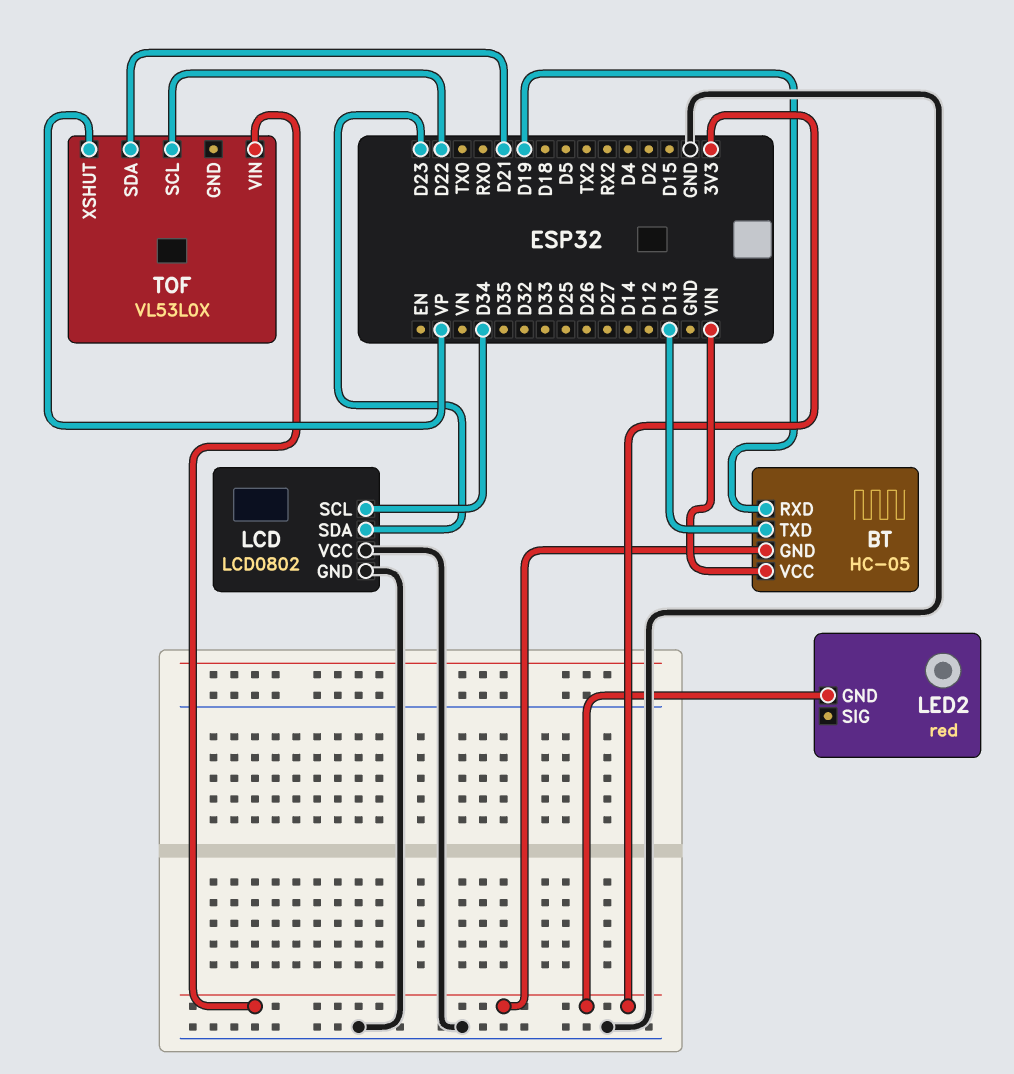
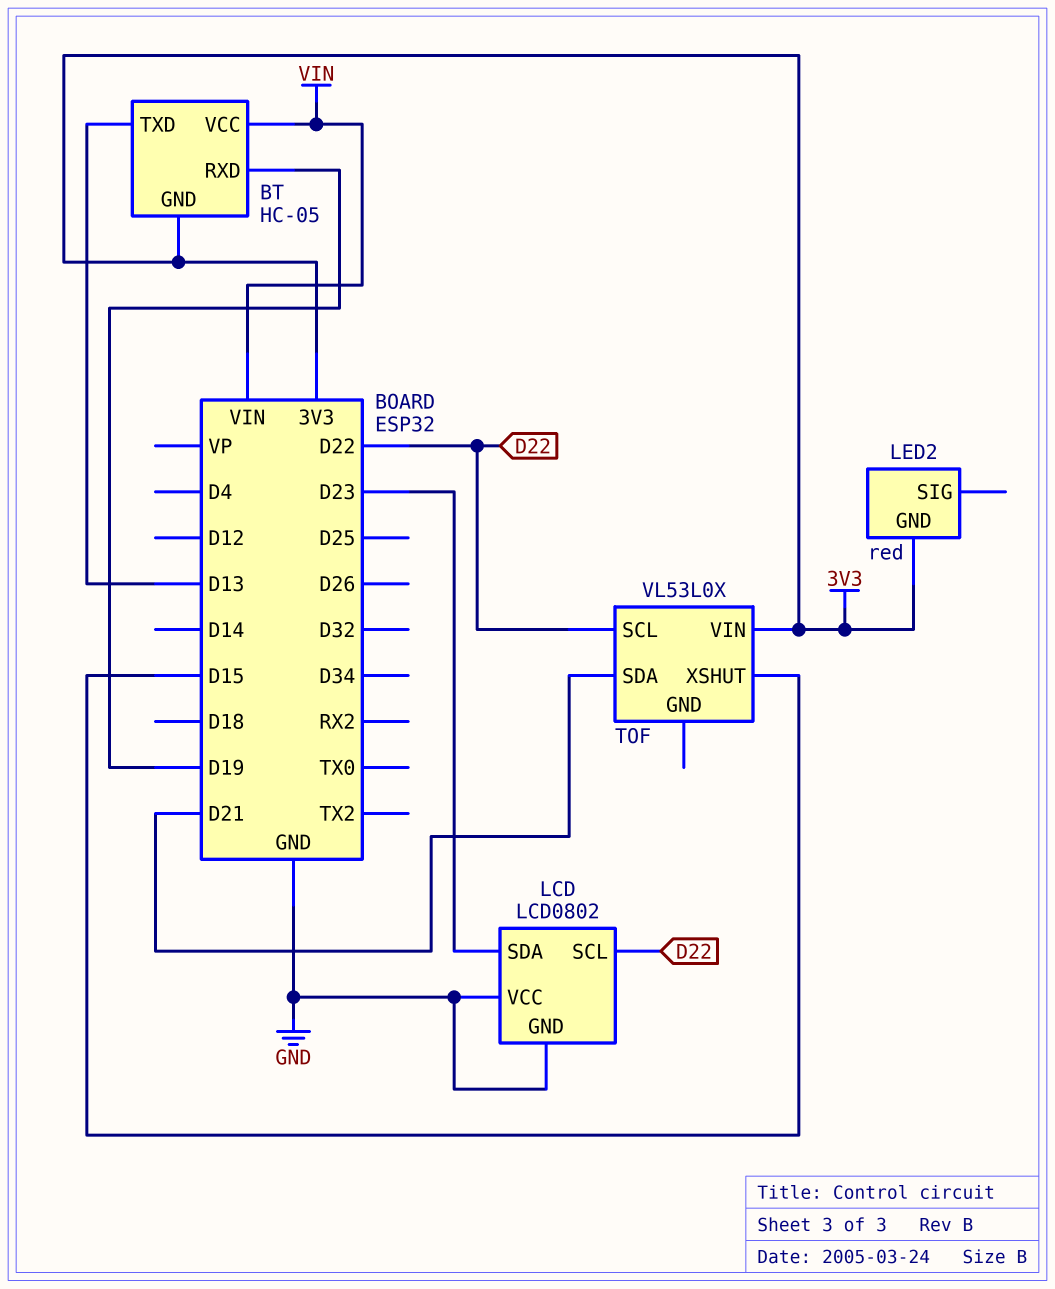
LCD pin SCL: D34 -> D22
TOF pin XSHUT: VP -> D15

